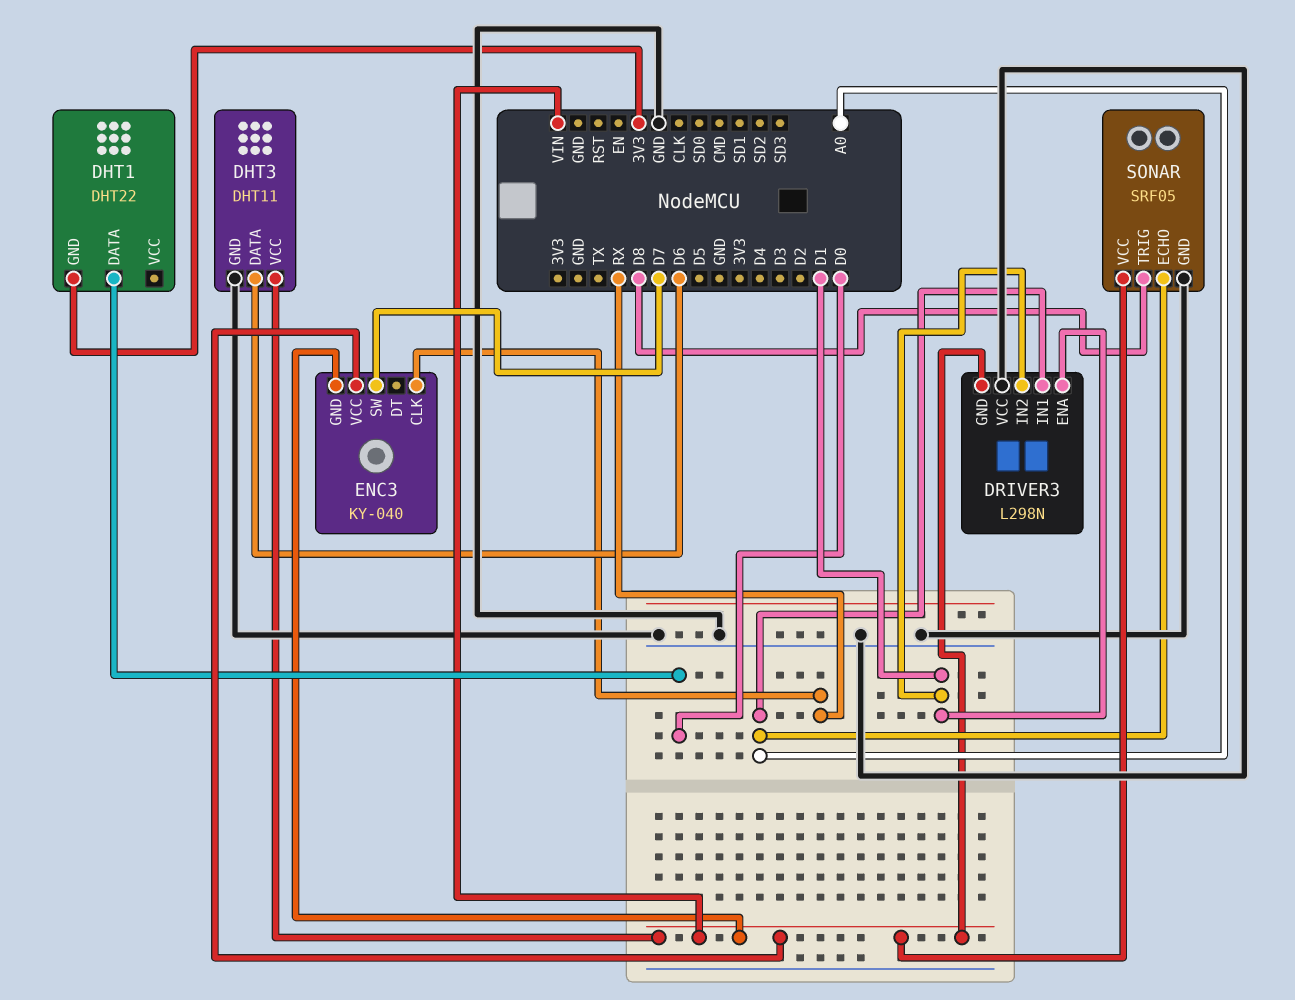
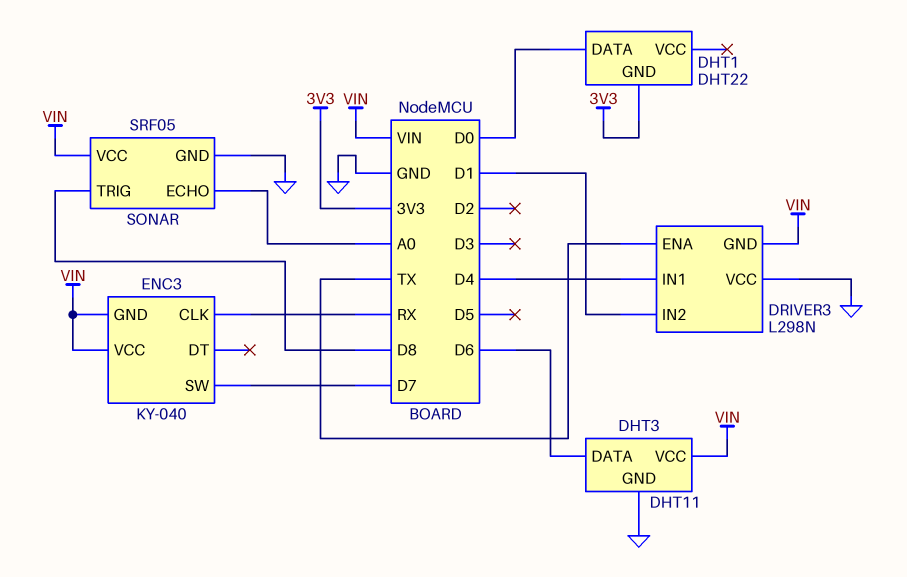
DRIVER3 pin ENA: D1 -> TX
DRIVER3 pin IN1: A0 -> D4

